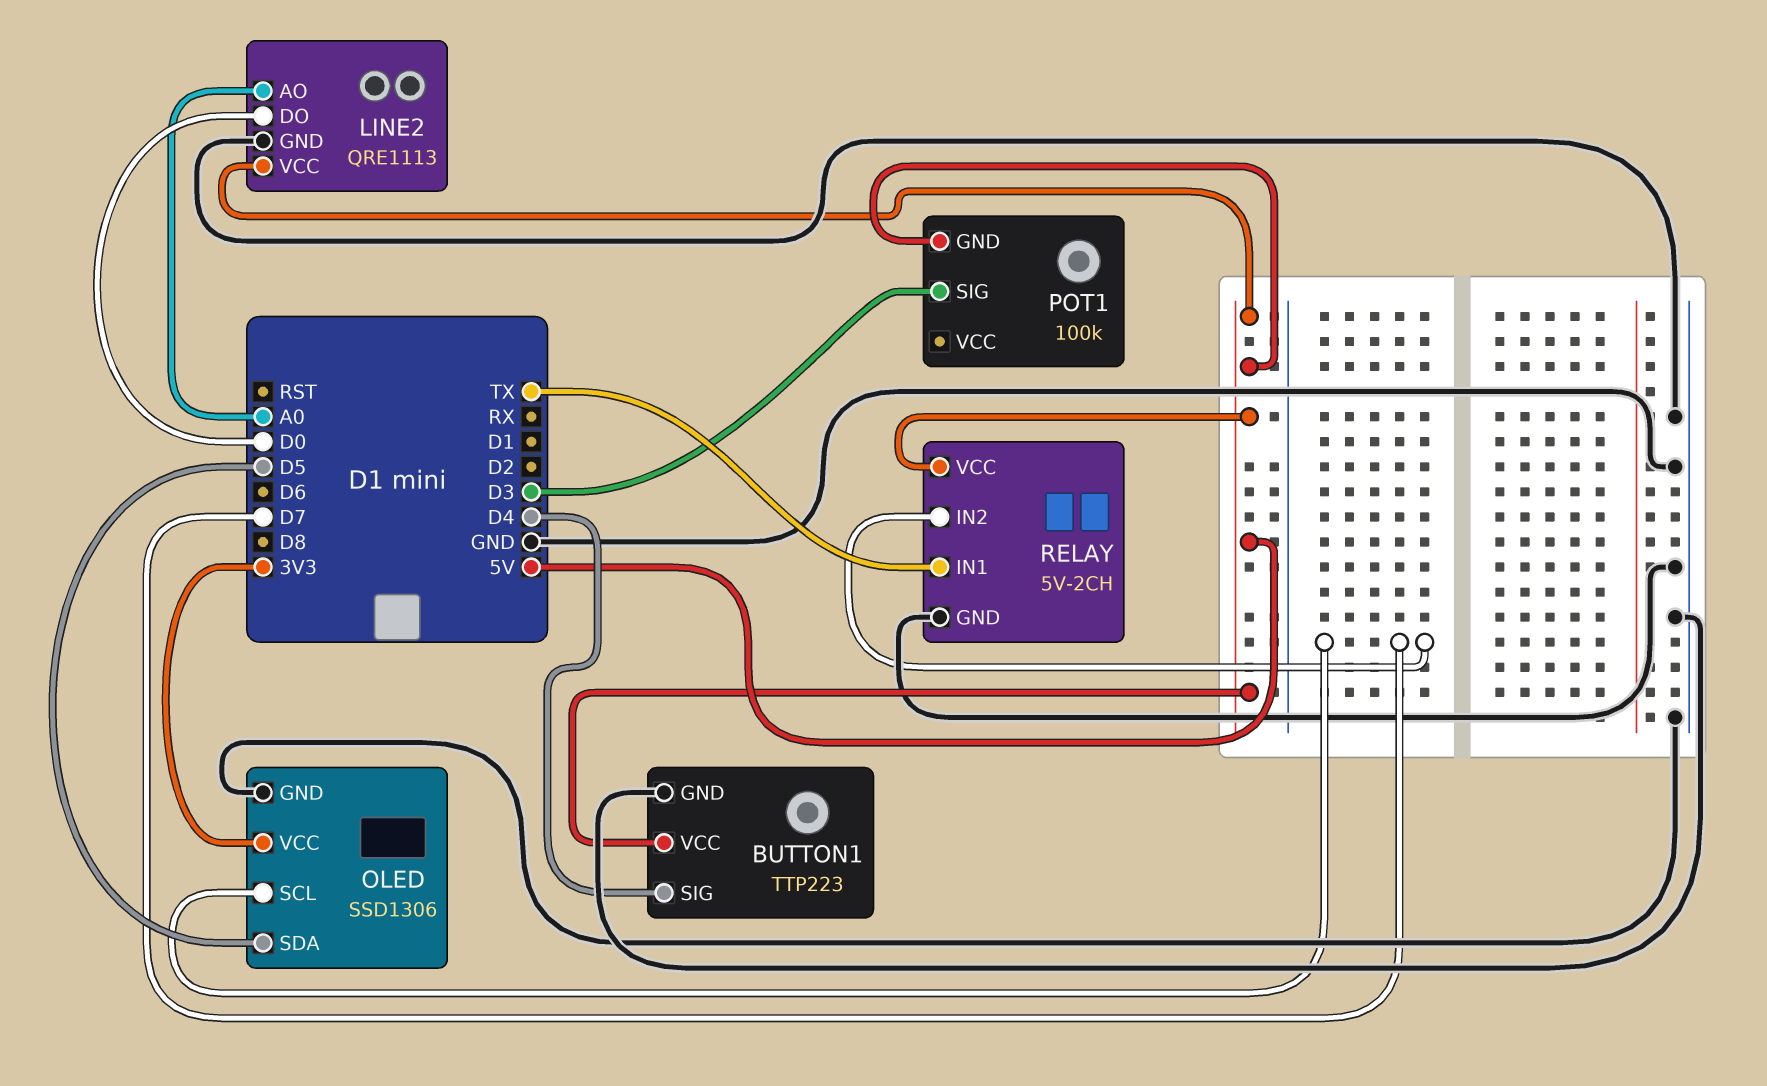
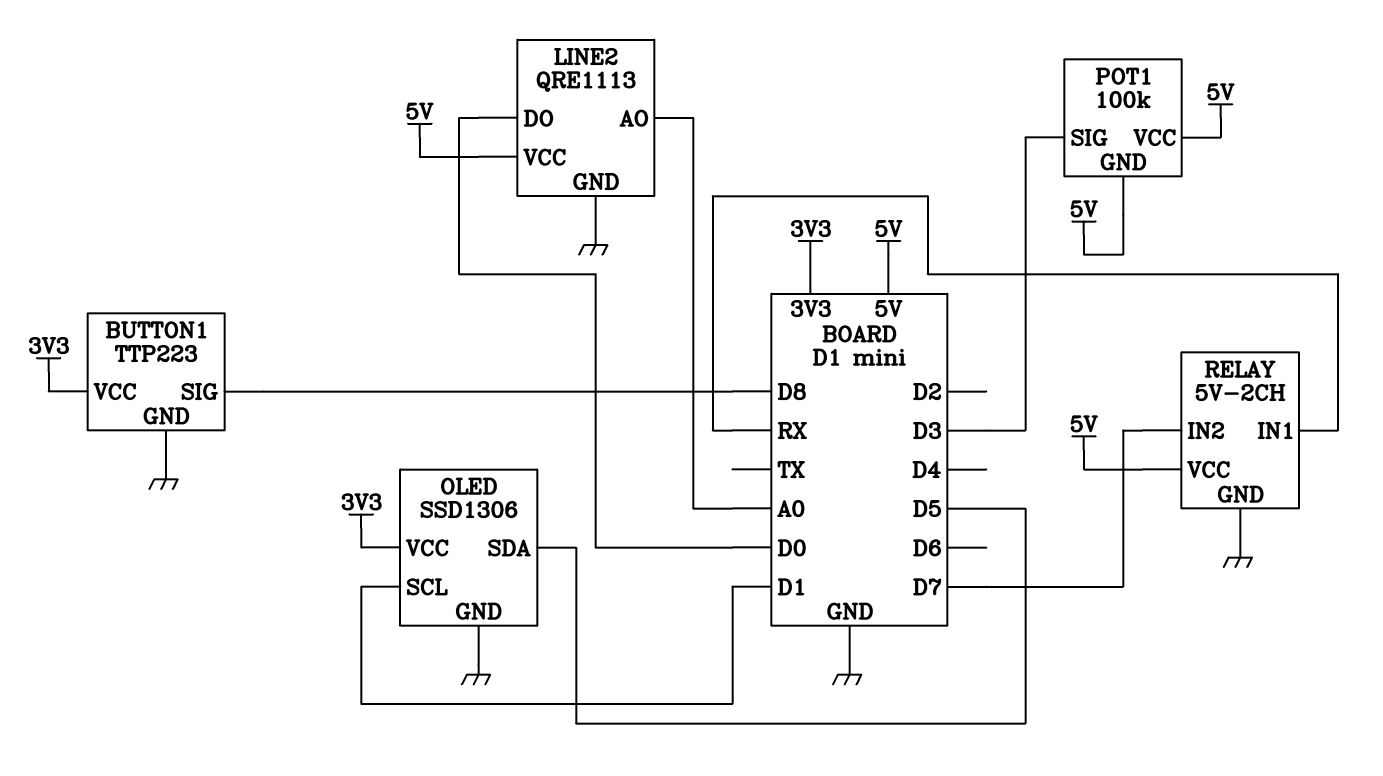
BUTTON1 pin SIG: D4 -> D8
BUTTON1 pin VCC: 5V -> 3V3
OLED pin SCL: D7 -> D1
POT1 pin VCC: none -> 5V
RELAY pin IN1: TX -> RX

